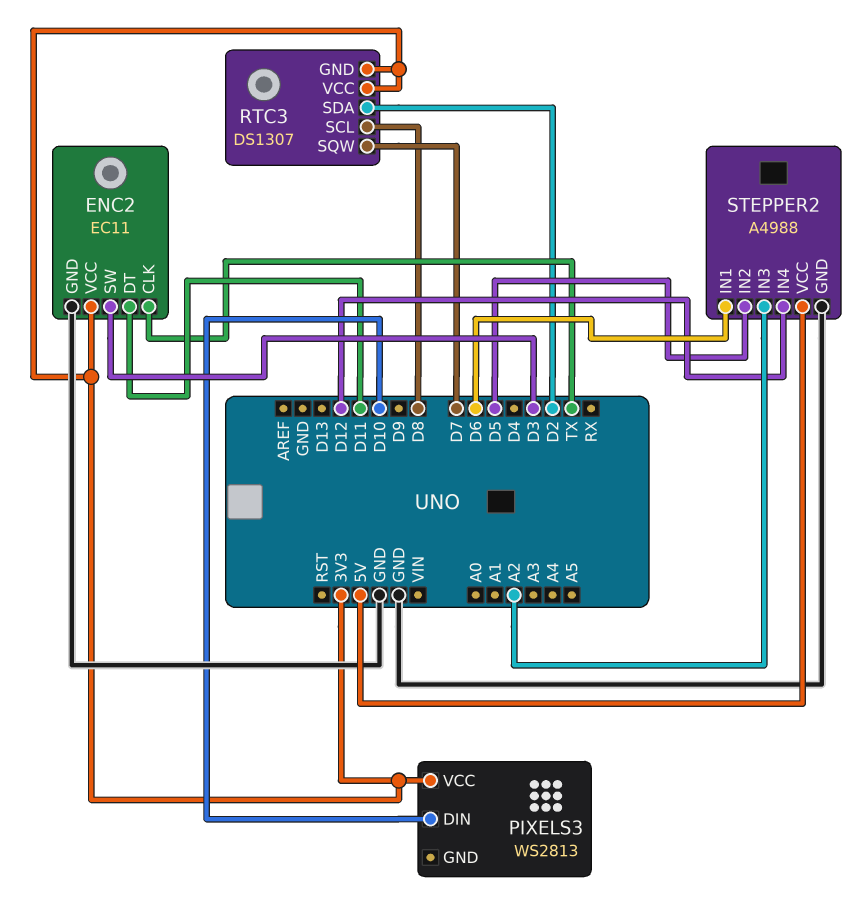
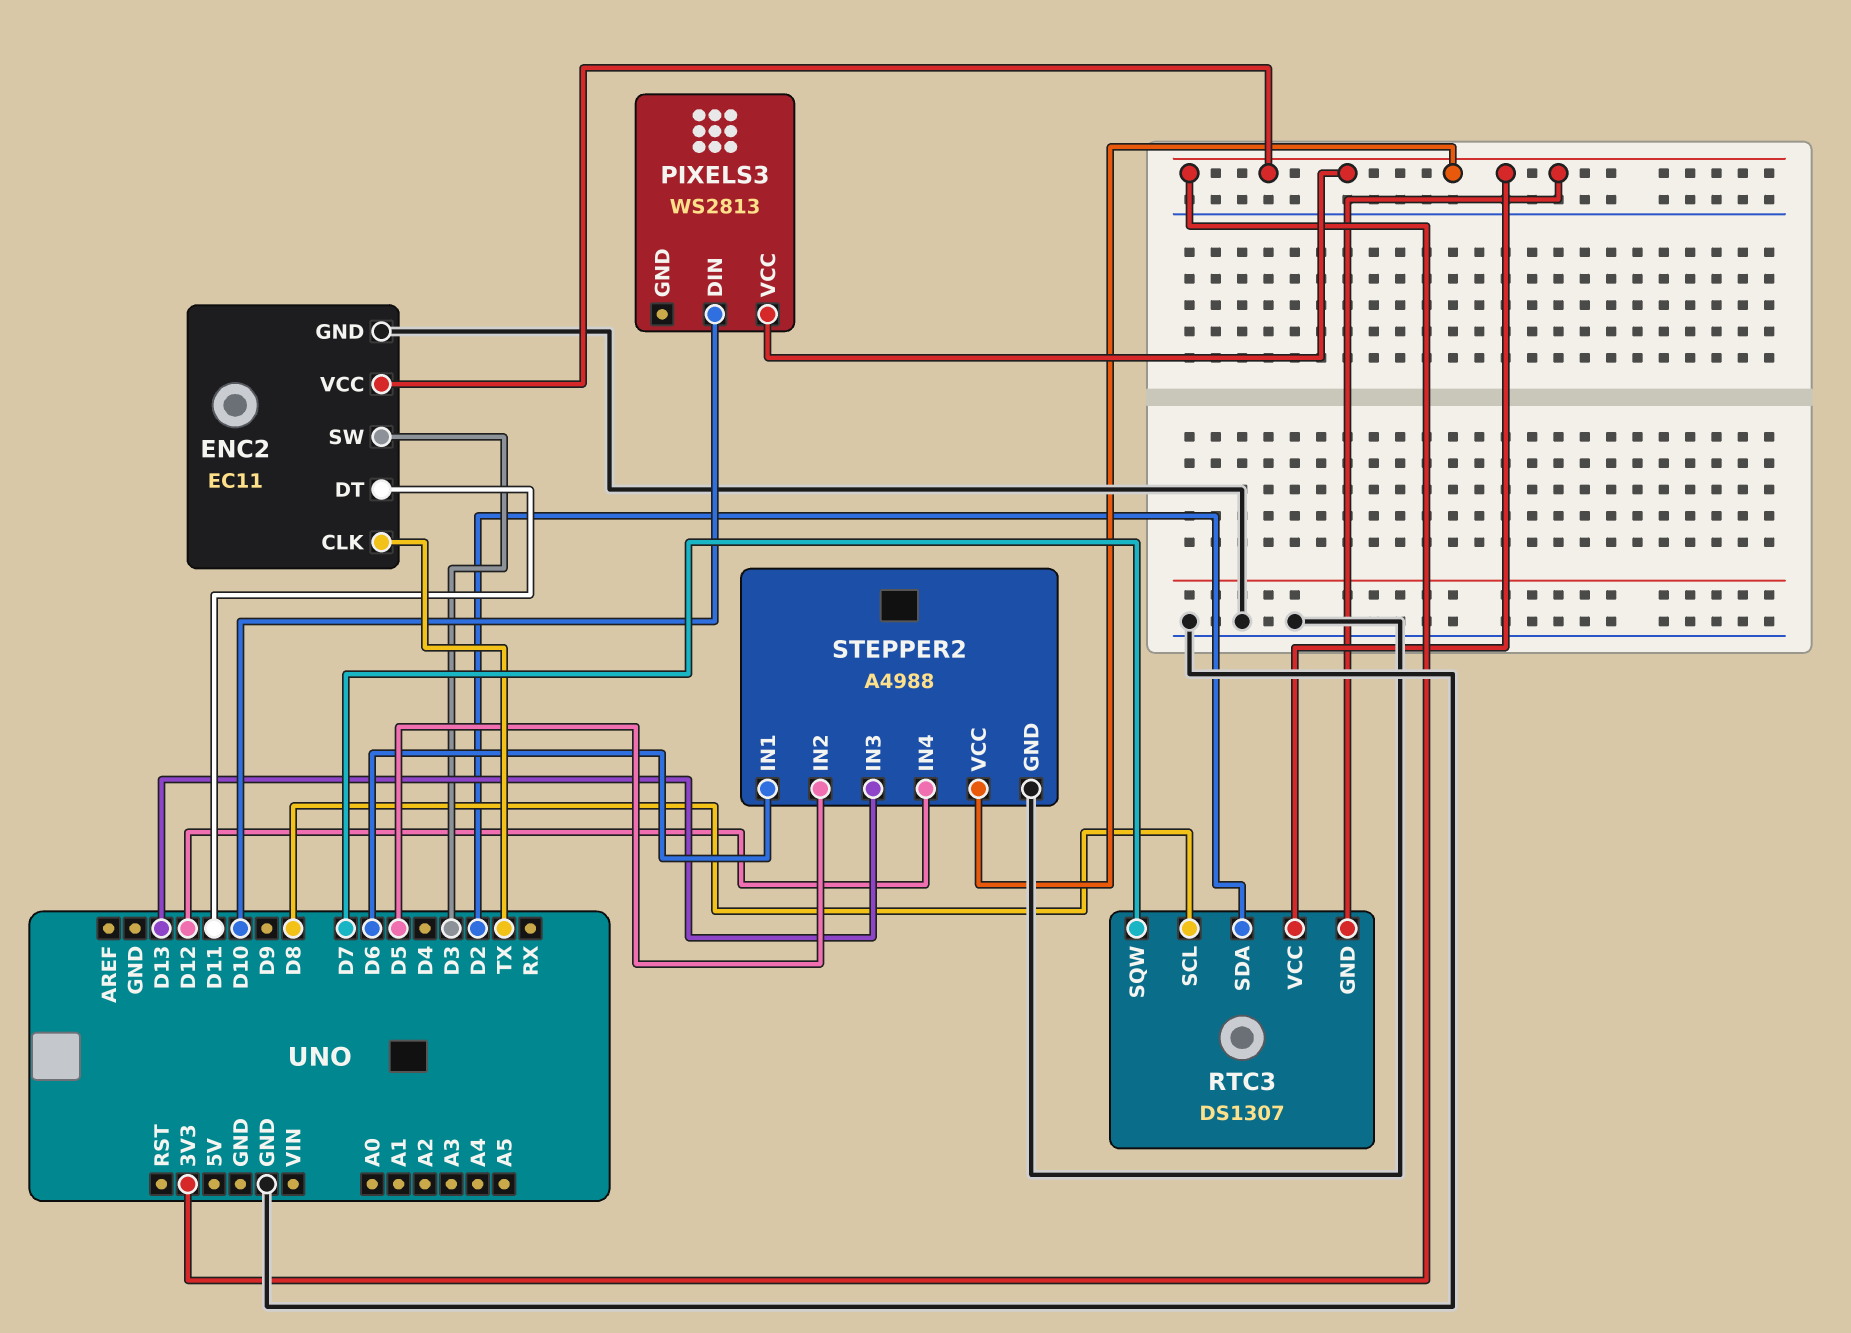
STEPPER2 pin IN3: A2 -> D13
STEPPER2 pin VCC: 5V -> 3V3

